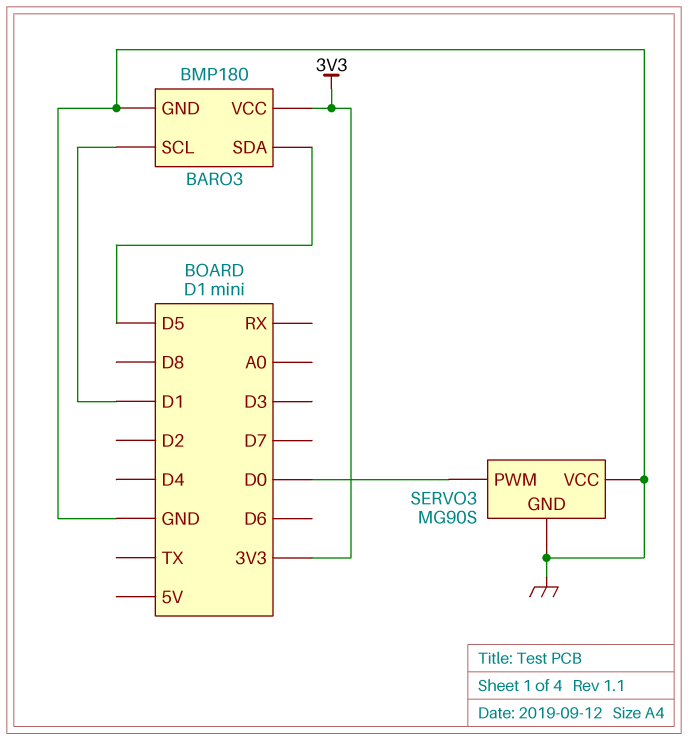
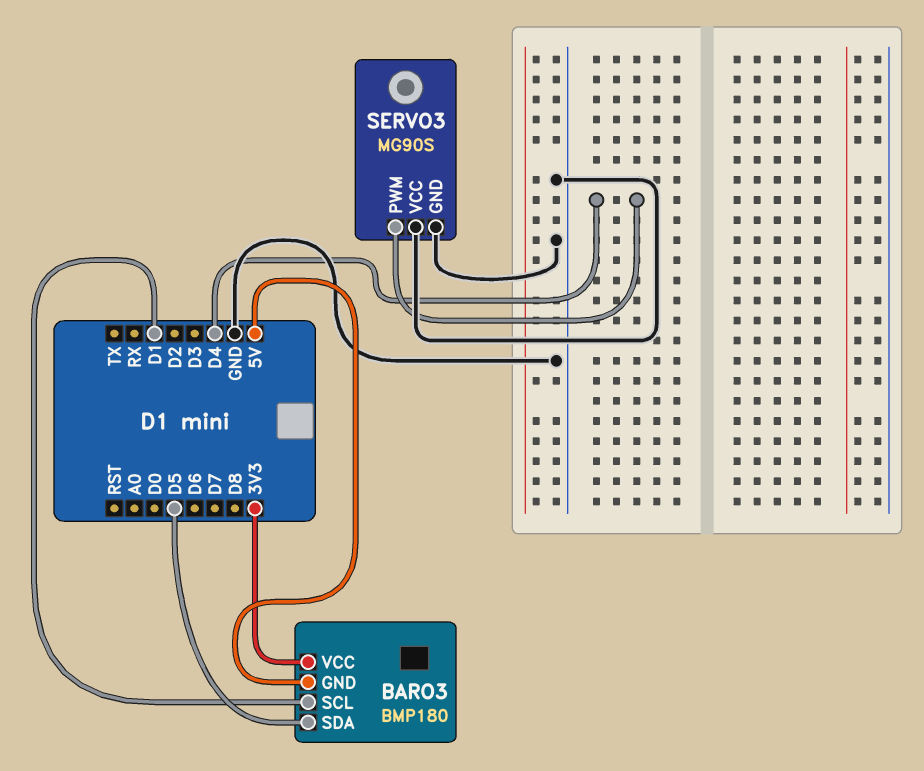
BARO3 pin GND: GND -> 5V
SERVO3 pin PWM: D0 -> D4

